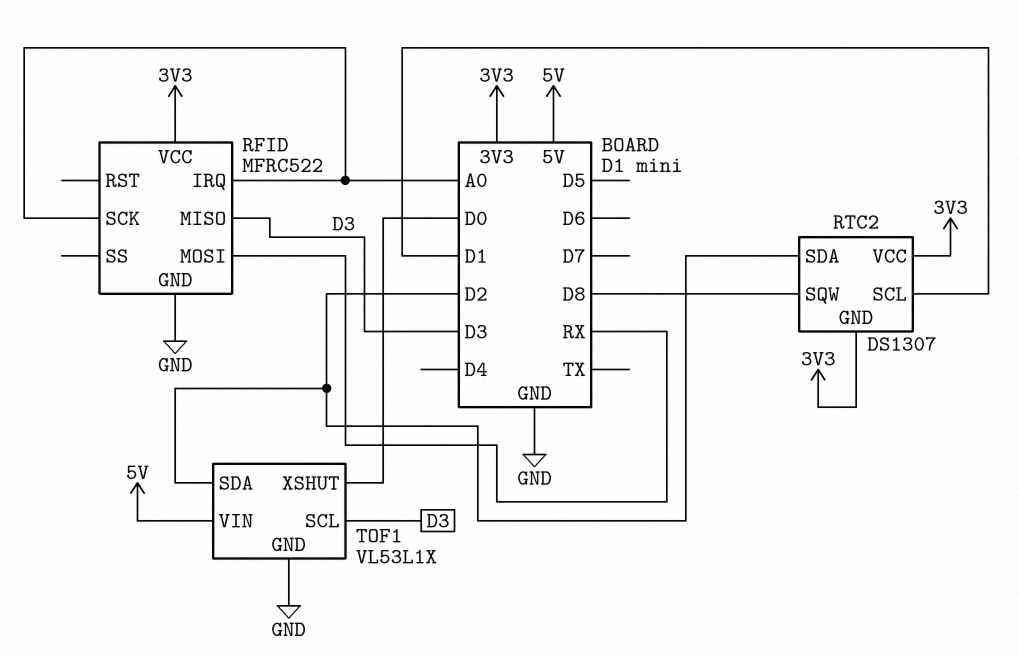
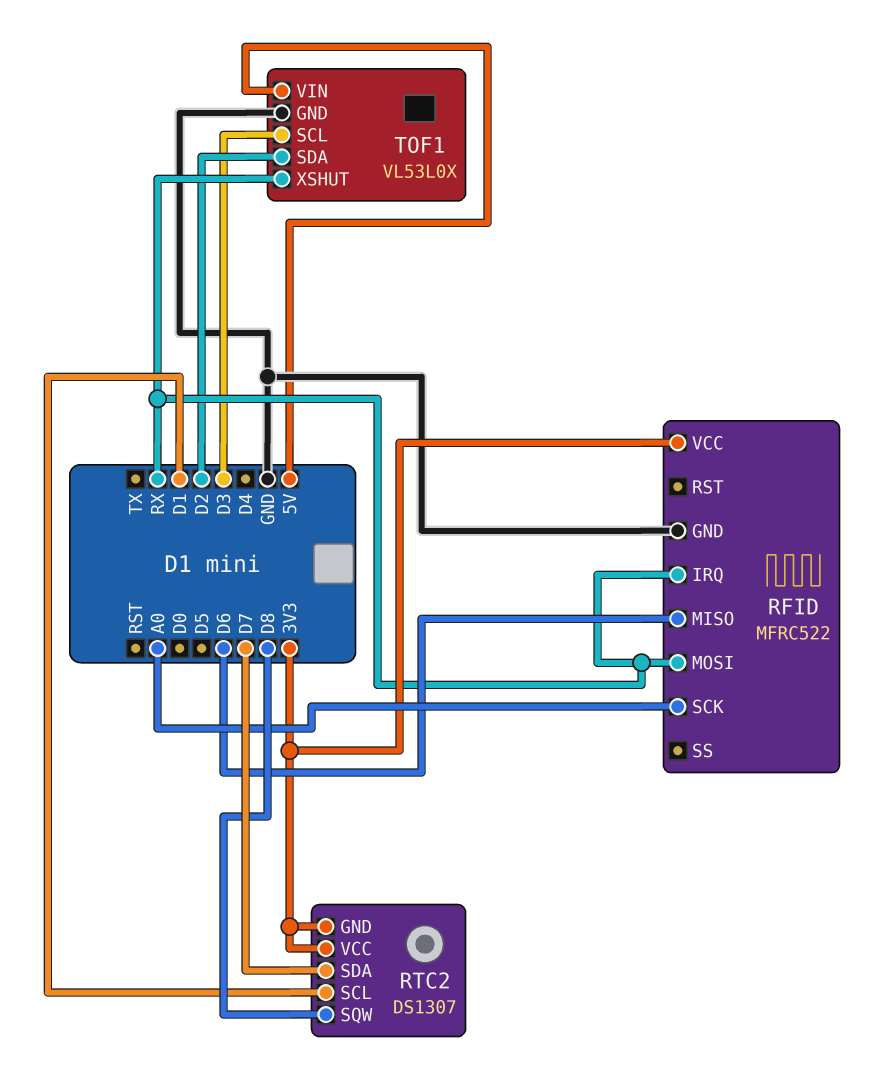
RFID pin IRQ: A0 -> RX
RFID pin MISO: D3 -> D6
RTC2 pin SDA: D2 -> D7
TOF1: VL53L1X -> VL53L0X
TOF1 pin XSHUT: D0 -> RX

